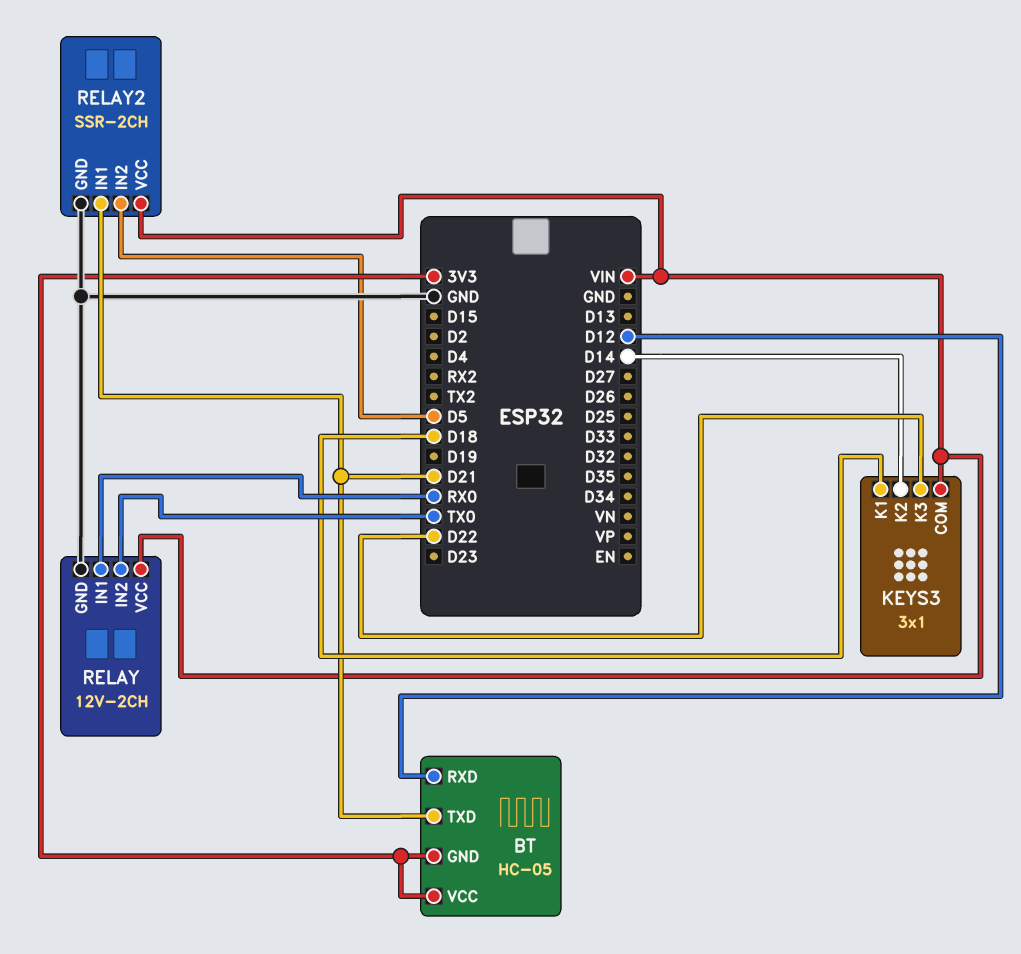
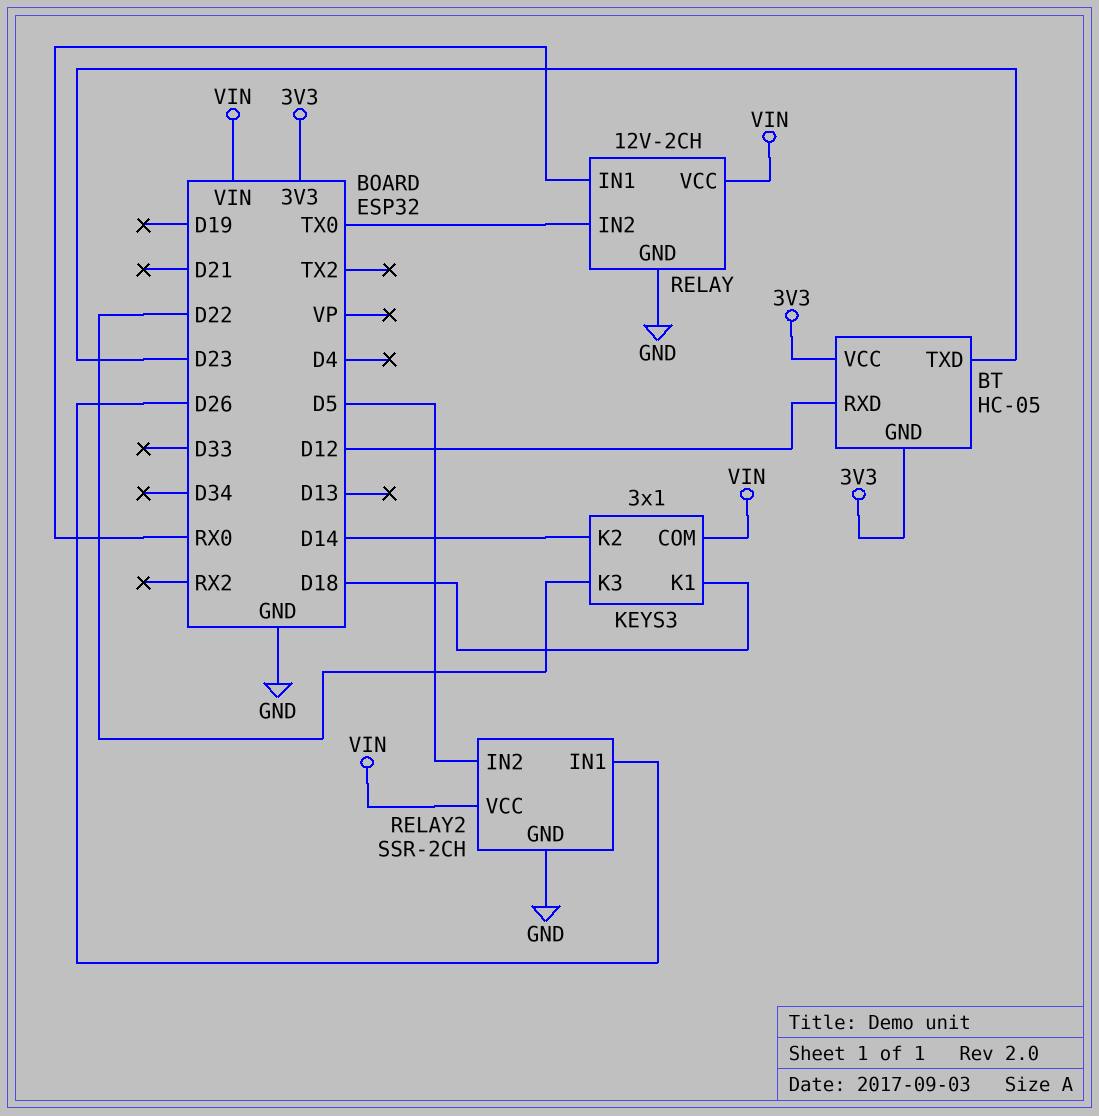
BT pin TXD: D21 -> D23
RELAY2 pin IN1: D21 -> D26

